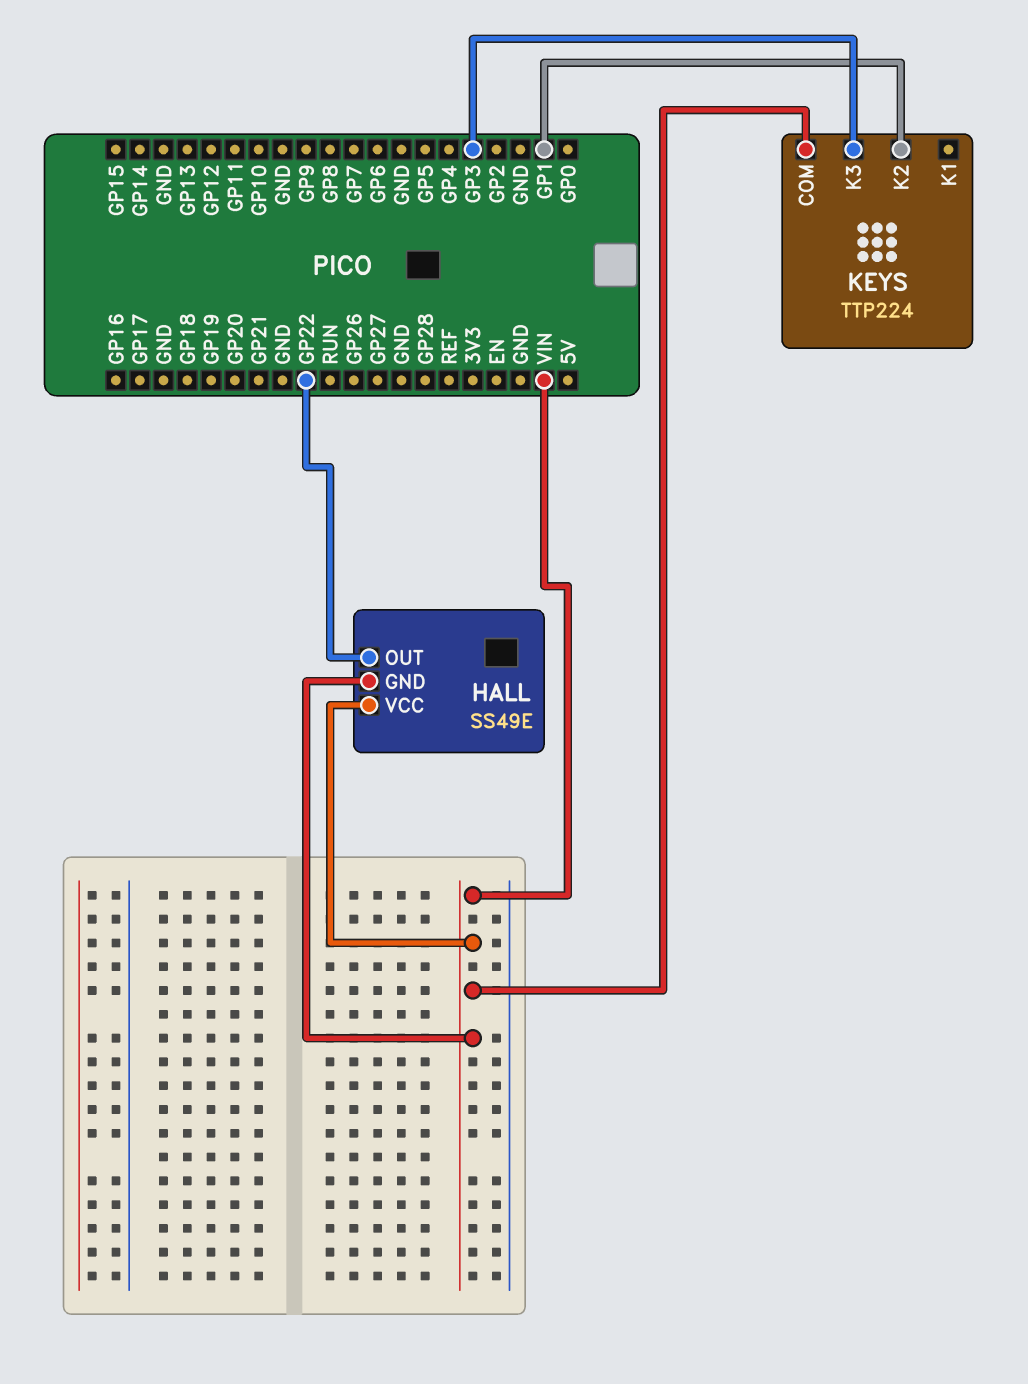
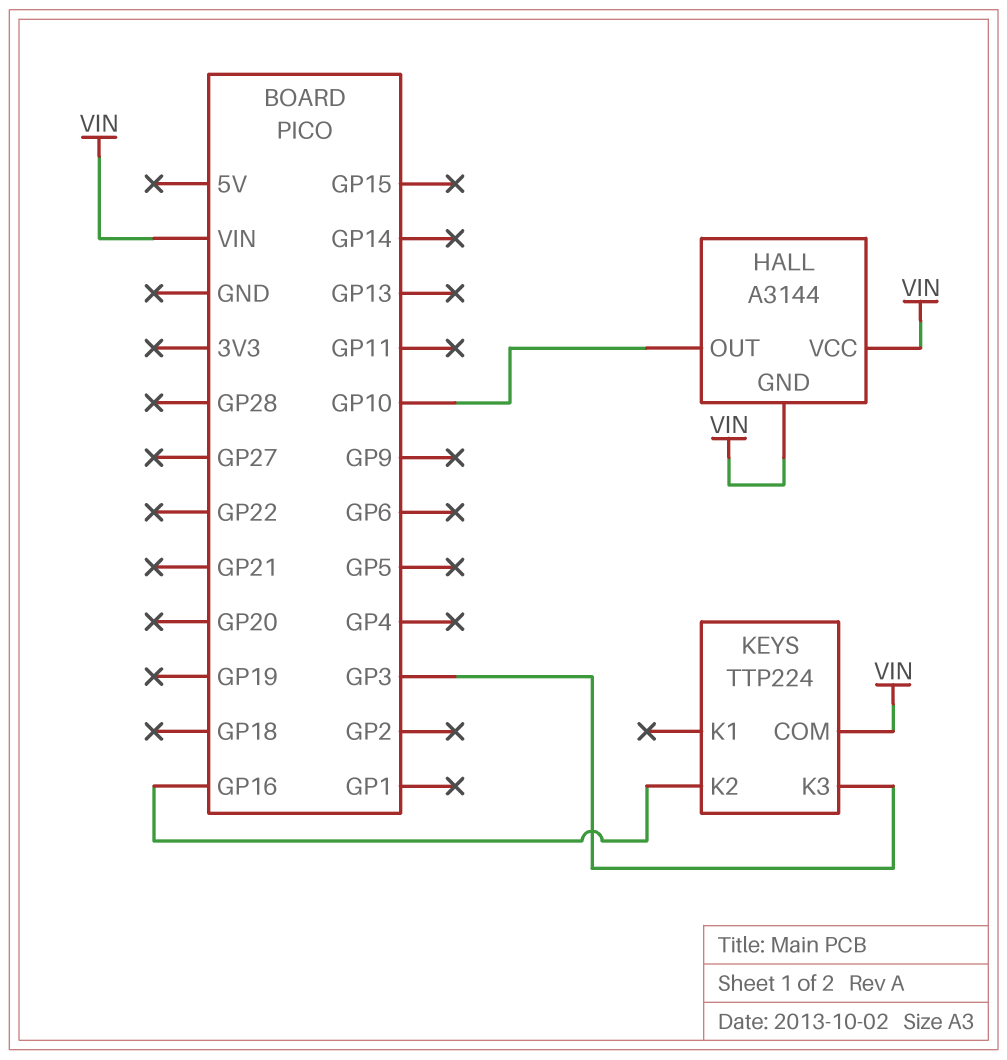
HALL: SS49E -> A3144
HALL pin OUT: GP22 -> GP10
KEYS pin K2: GP1 -> GP16

